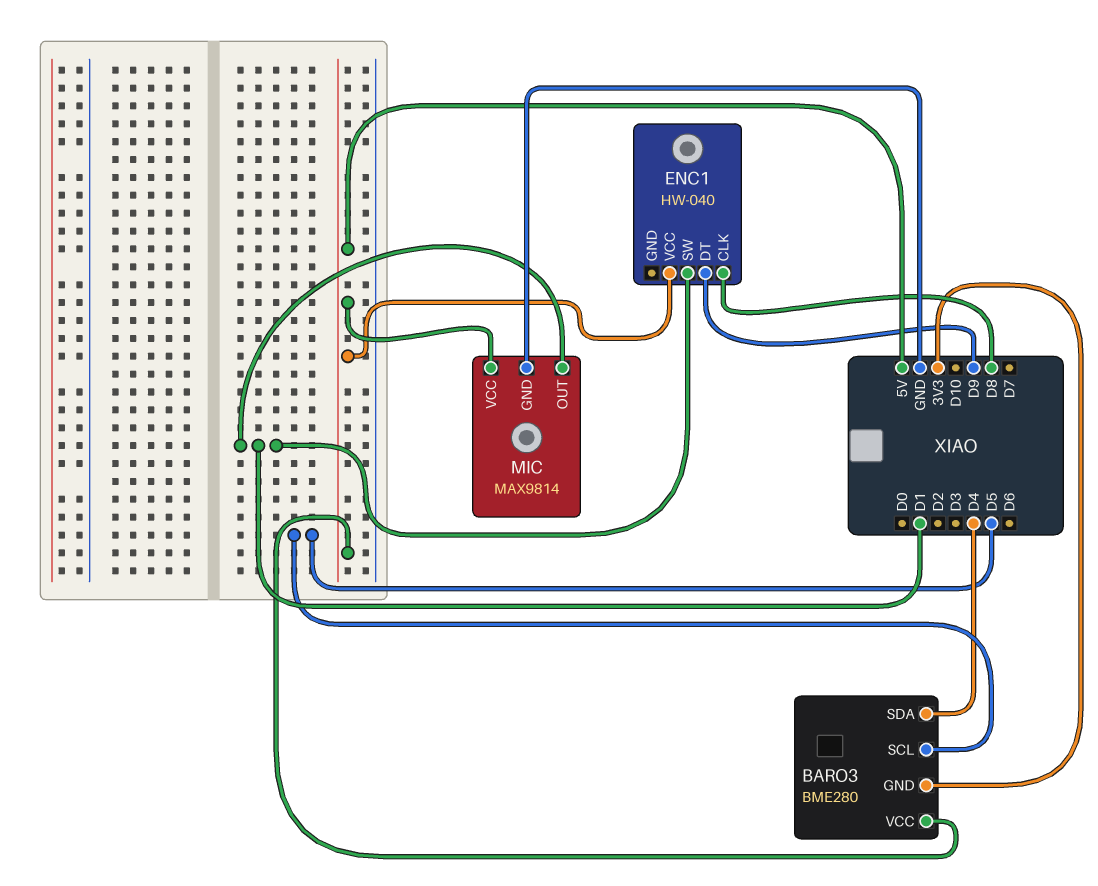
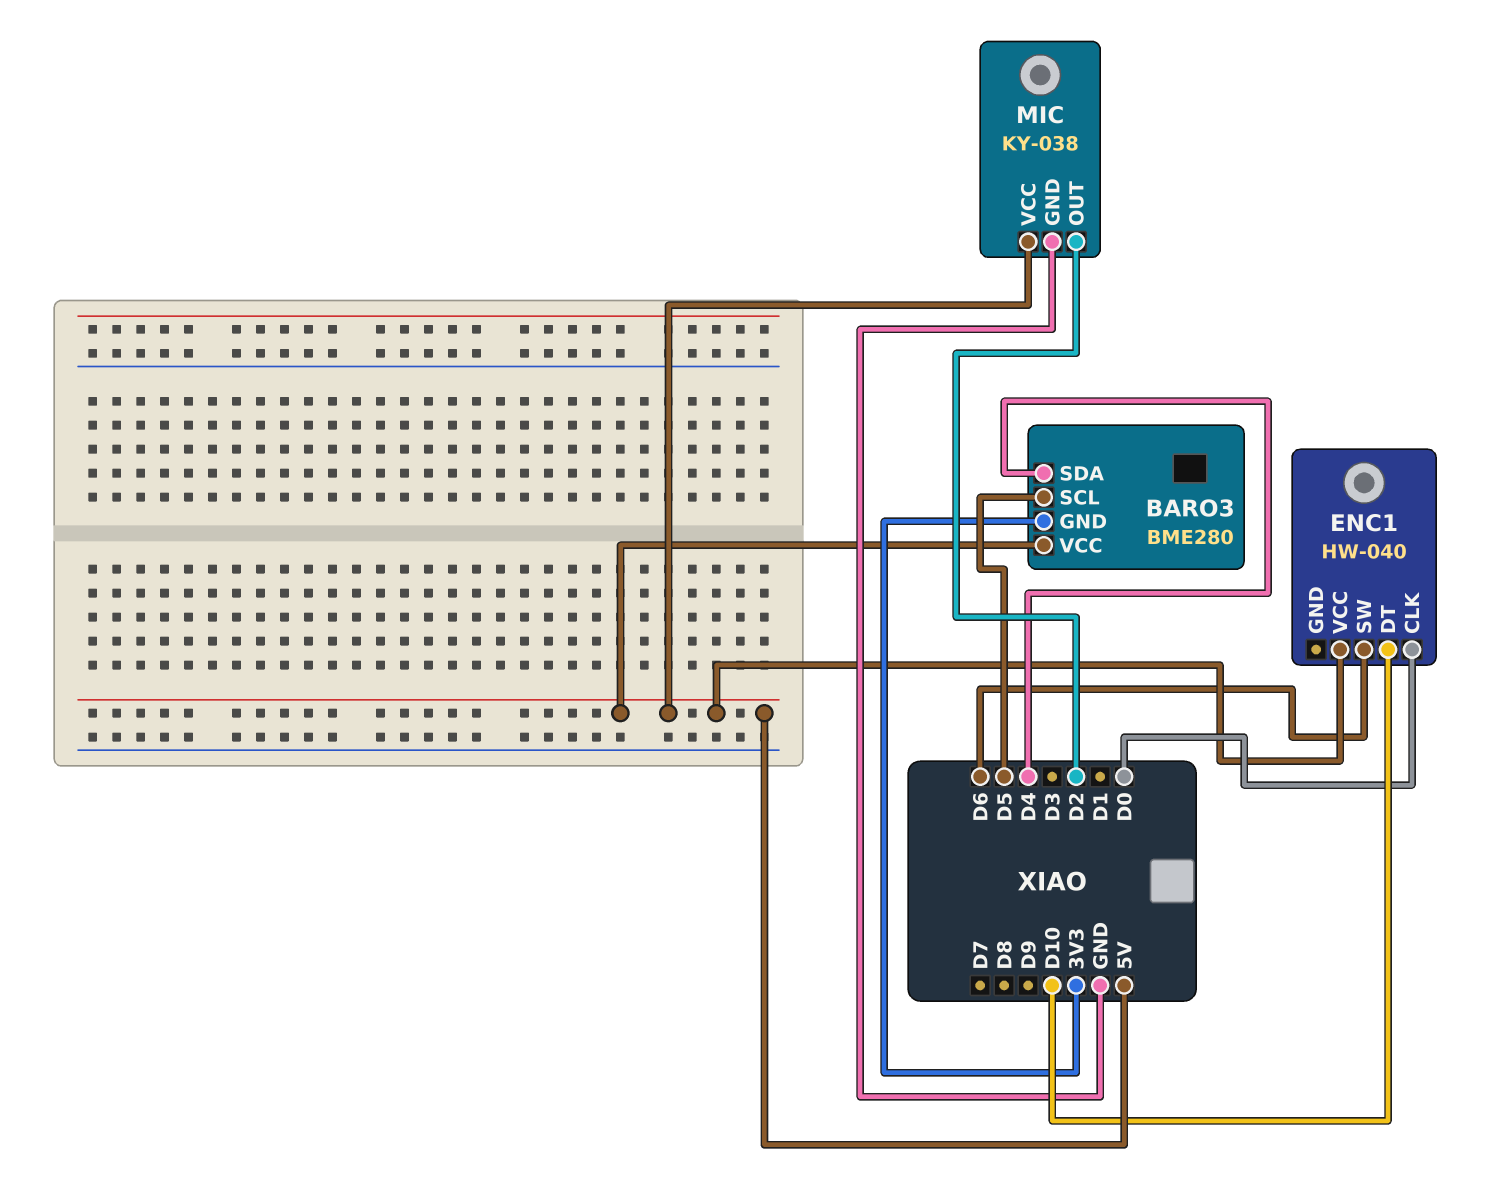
ENC1 pin CLK: D8 -> D0
ENC1 pin DT: D9 -> D10
ENC1 pin SW: D1 -> D6
MIC: MAX9814 -> KY-038
MIC pin OUT: D1 -> D2

